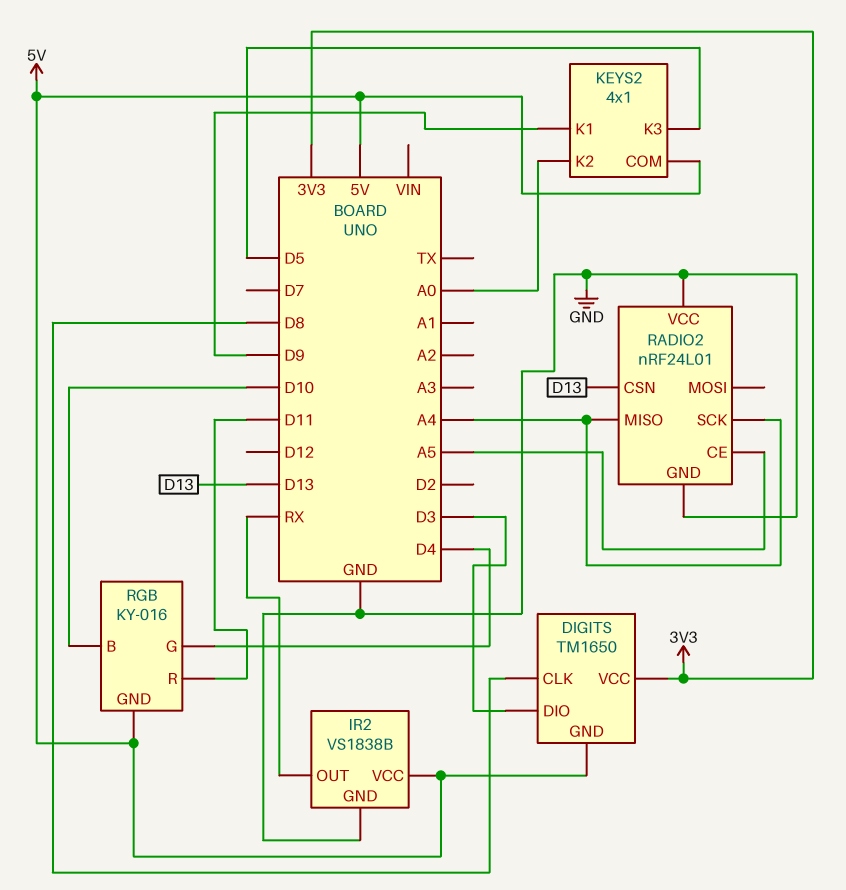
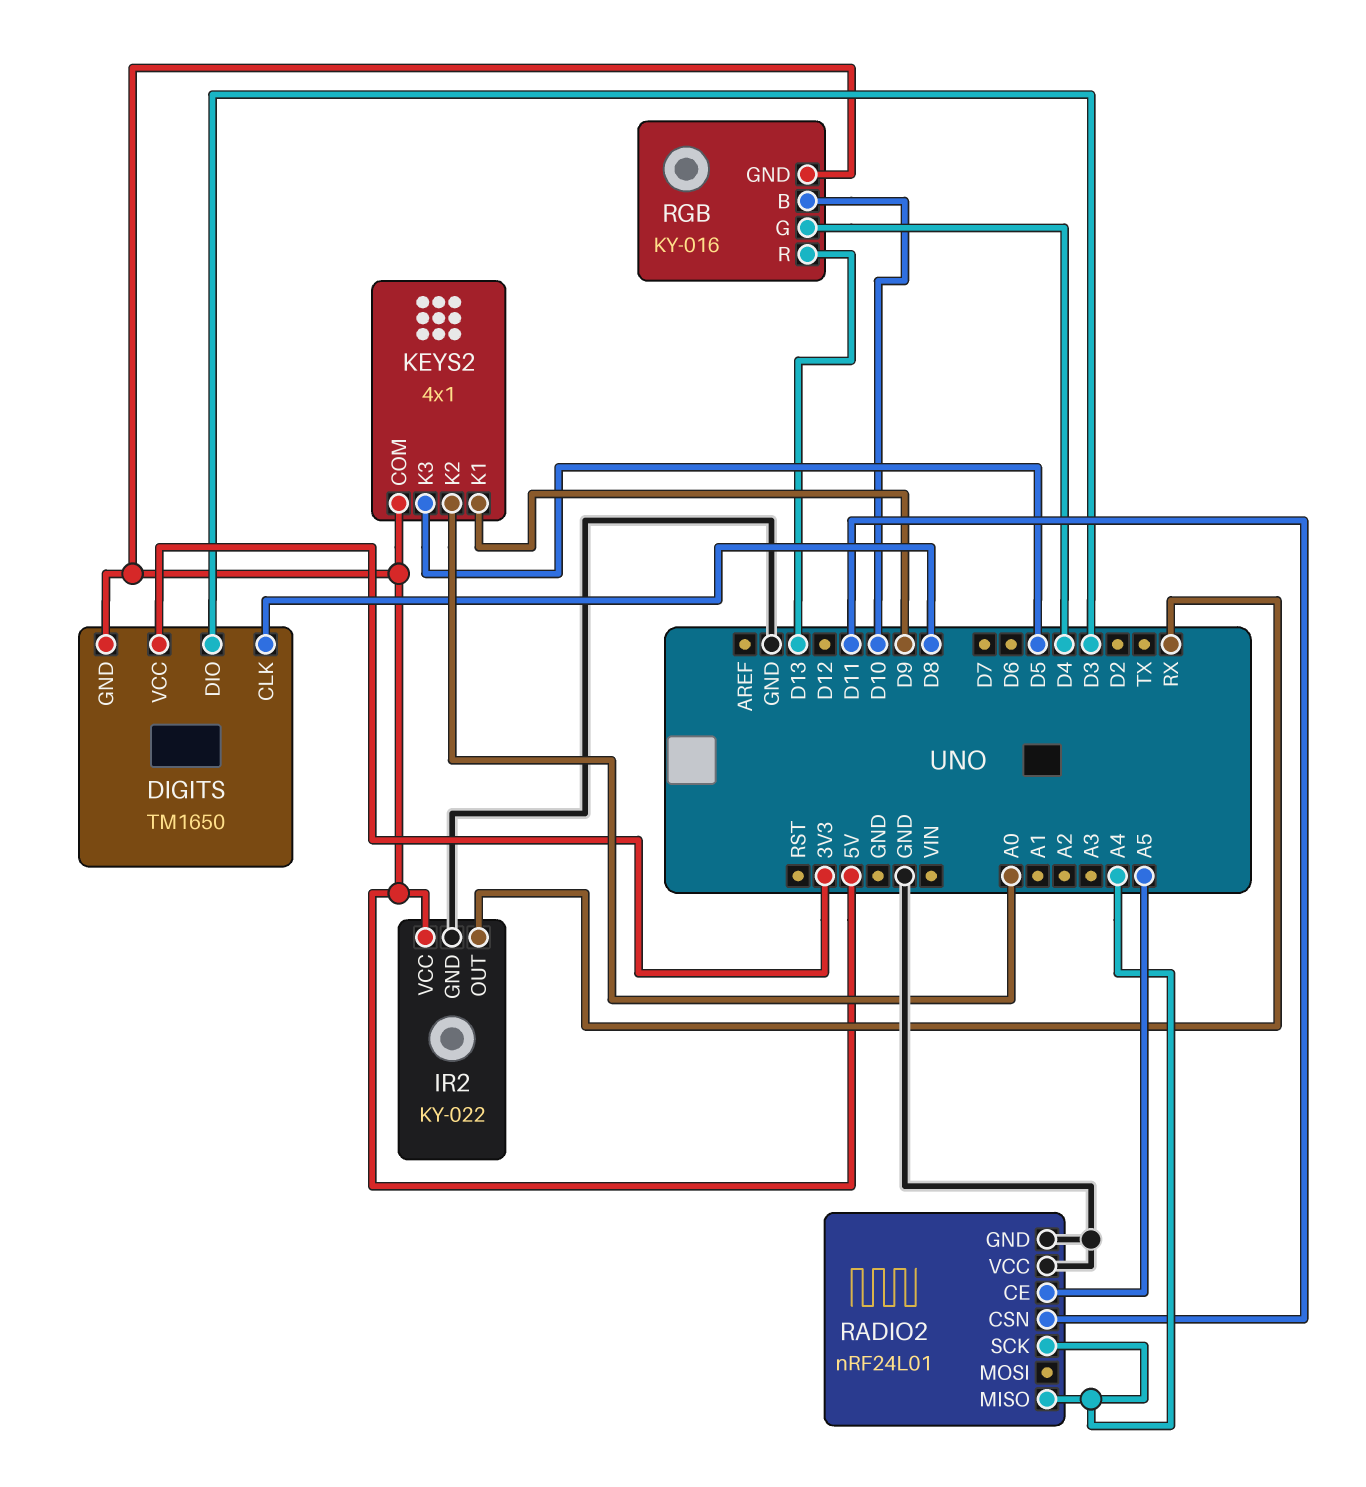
IR2: VS1838B -> KY-022
RADIO2 pin CSN: D13 -> D11
RGB pin R: D11 -> D13

